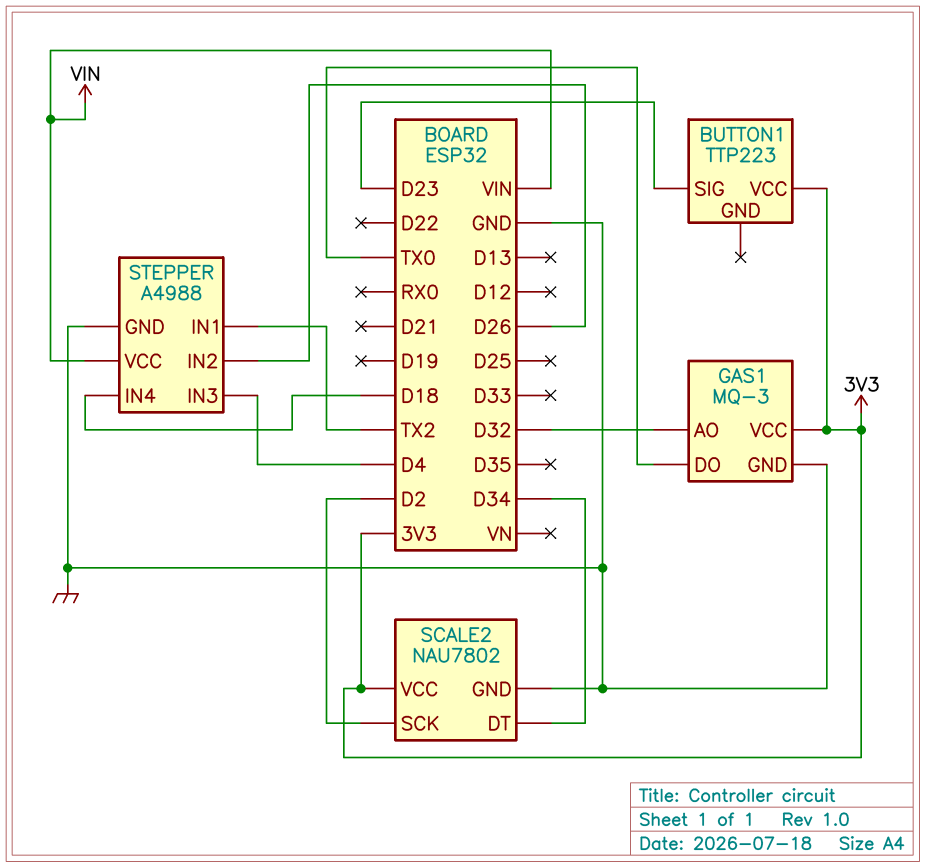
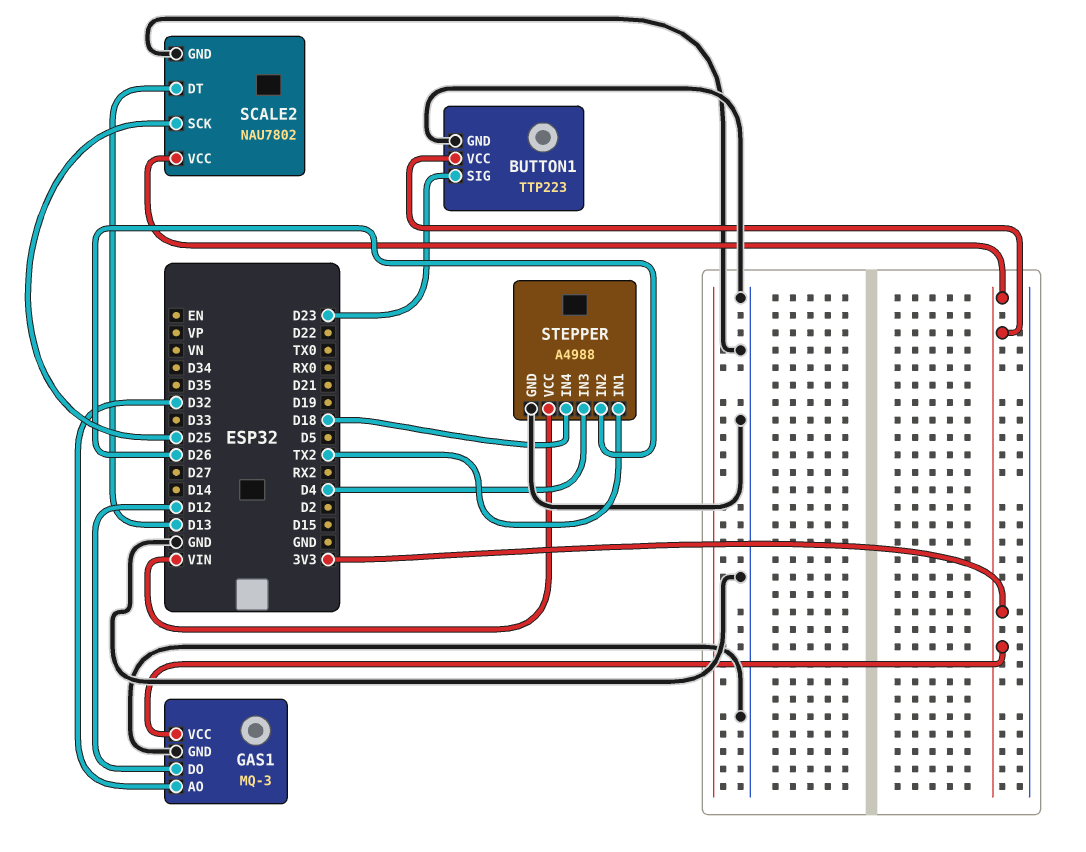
BUTTON1 pin GND: none -> GND
GAS1 pin DO: TX0 -> D12
SCALE2 pin DT: D34 -> D13
SCALE2 pin SCK: D2 -> D25

